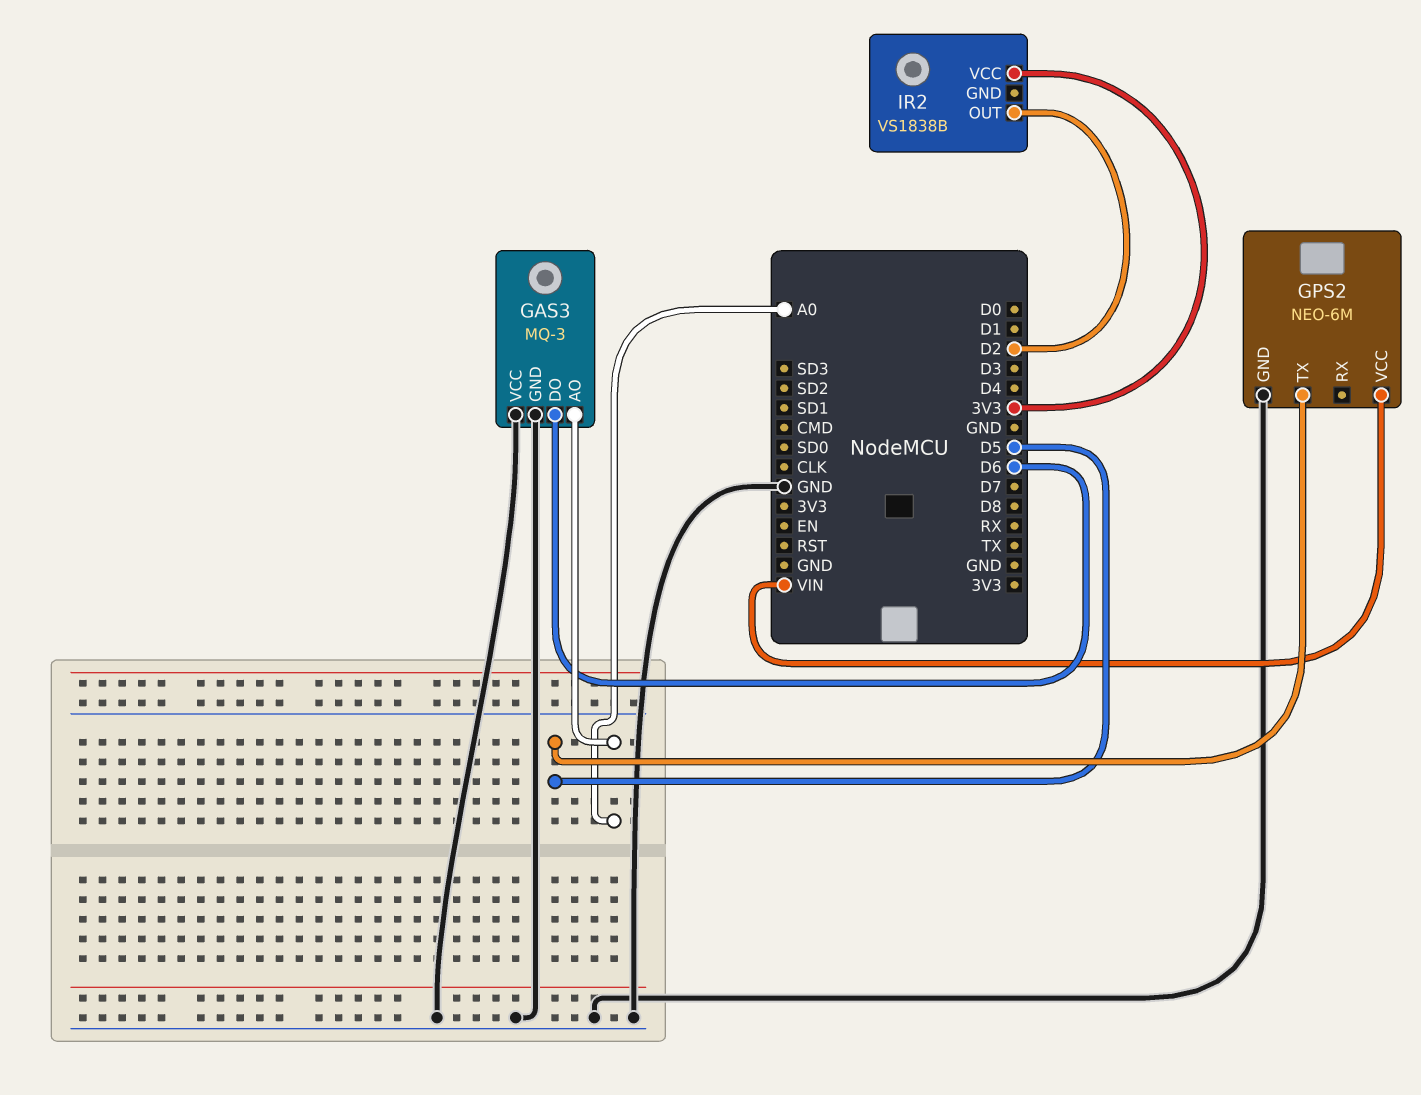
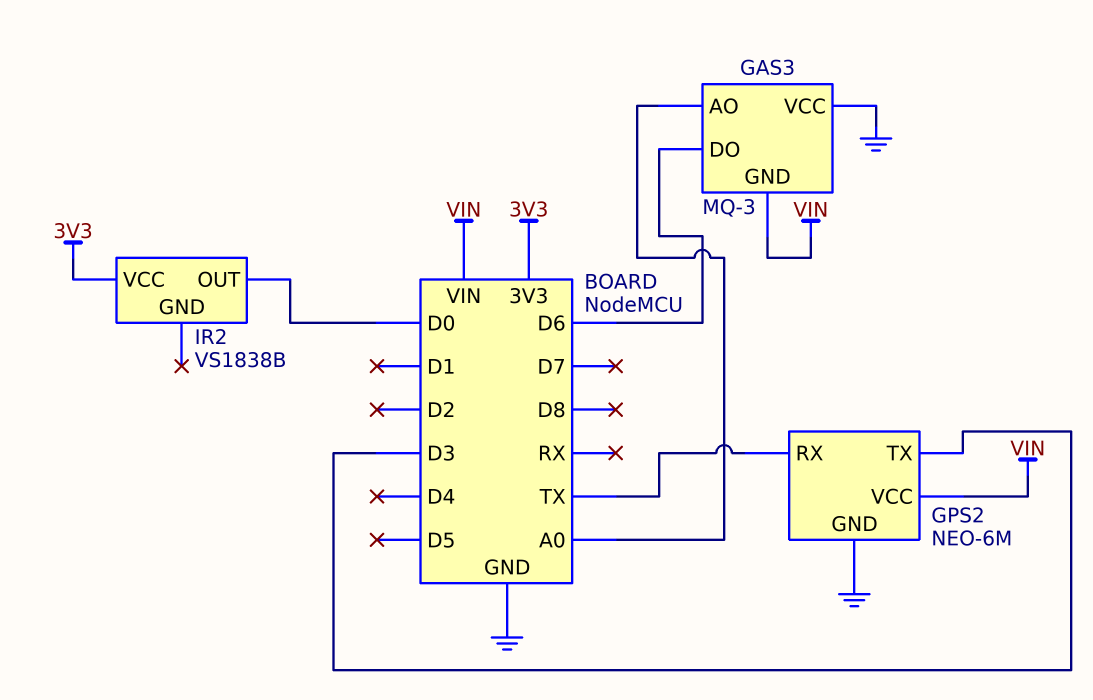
GAS3 pin GND: GND -> VIN
GPS2 pin RX: none -> TX
GPS2 pin TX: D5 -> D3
IR2 pin OUT: D2 -> D0

